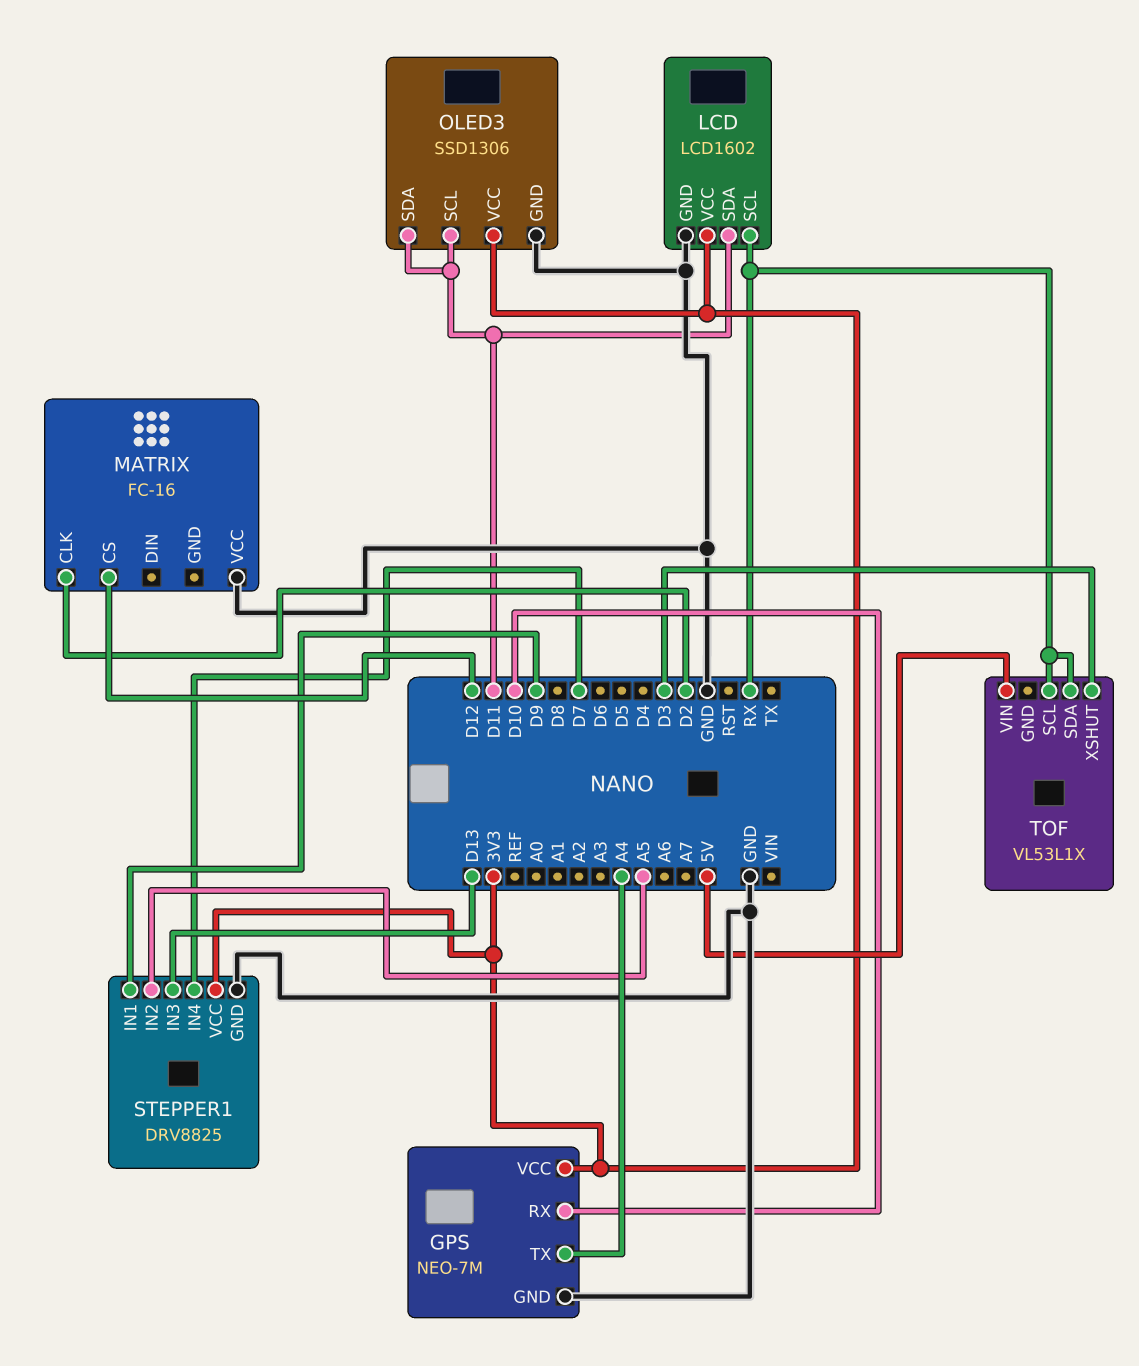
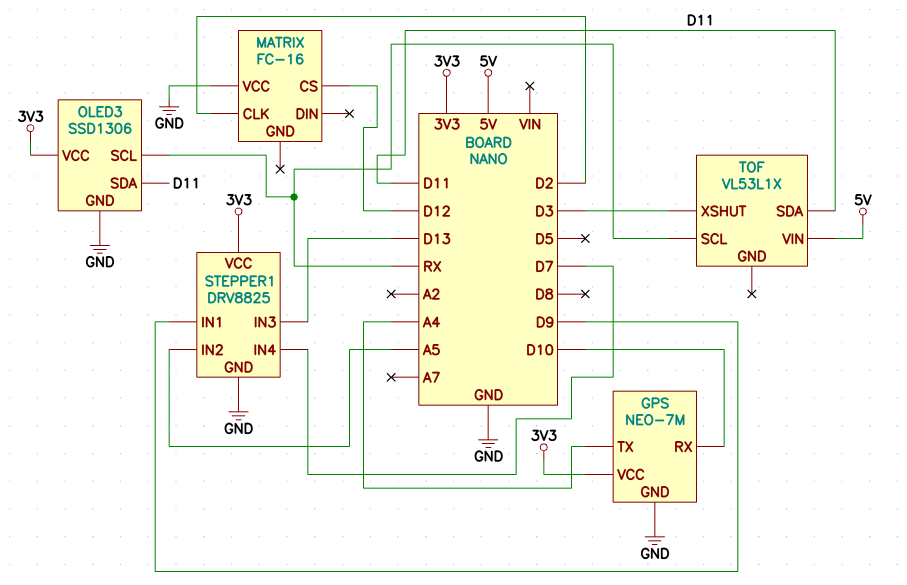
LCD: LCD1602 -> none
LCD pin GND: GND -> none
LCD pin SCL: RX -> none
LCD pin SDA: D11 -> none
LCD pin VCC: 3V3 -> none
OLED3 pin SCL: D11 -> RX
TOF pin SDA: RX -> D11

